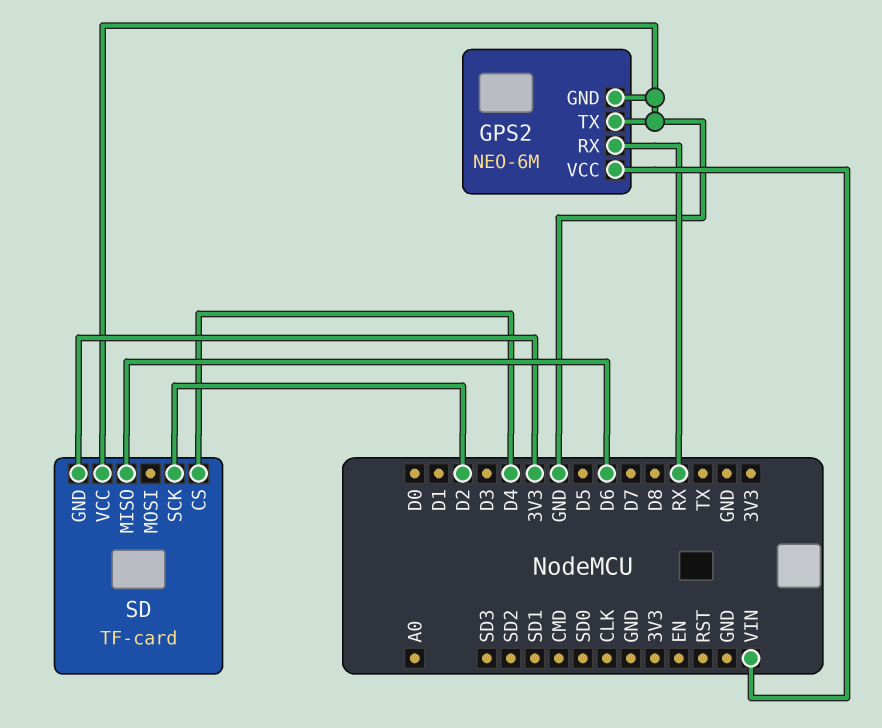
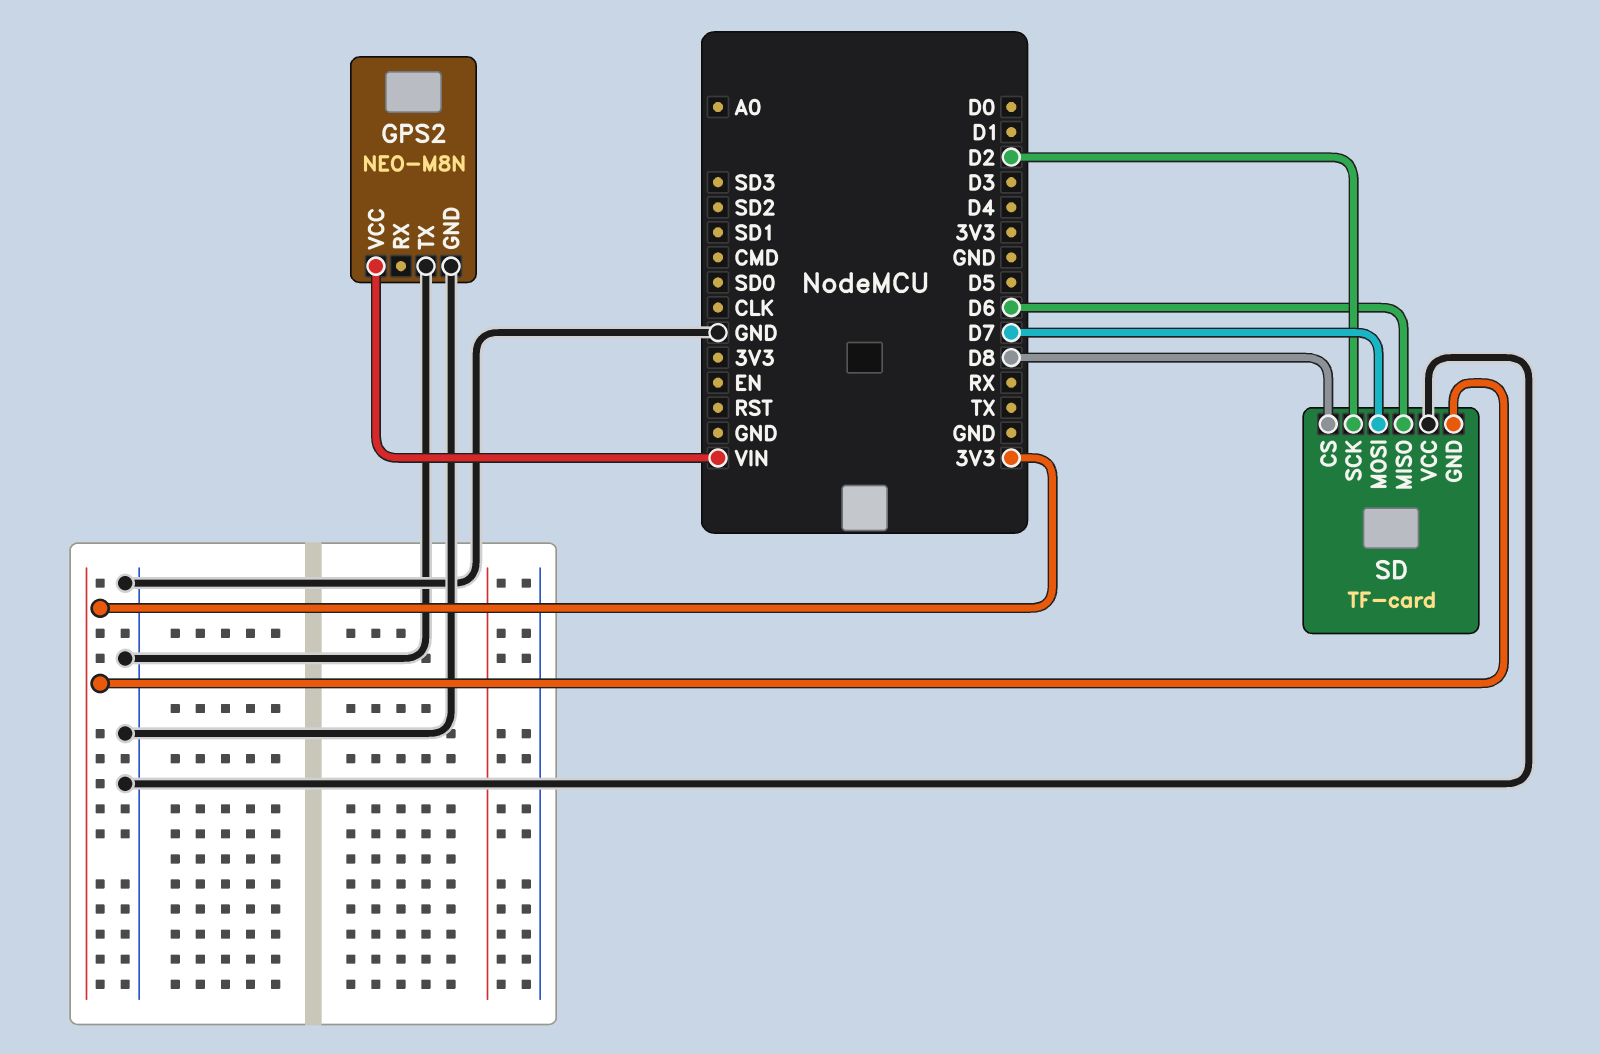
GPS2: NEO-6M -> NEO-M8N
GPS2 pin RX: RX -> none
SD pin CS: D4 -> D8
SD pin MOSI: none -> D7

